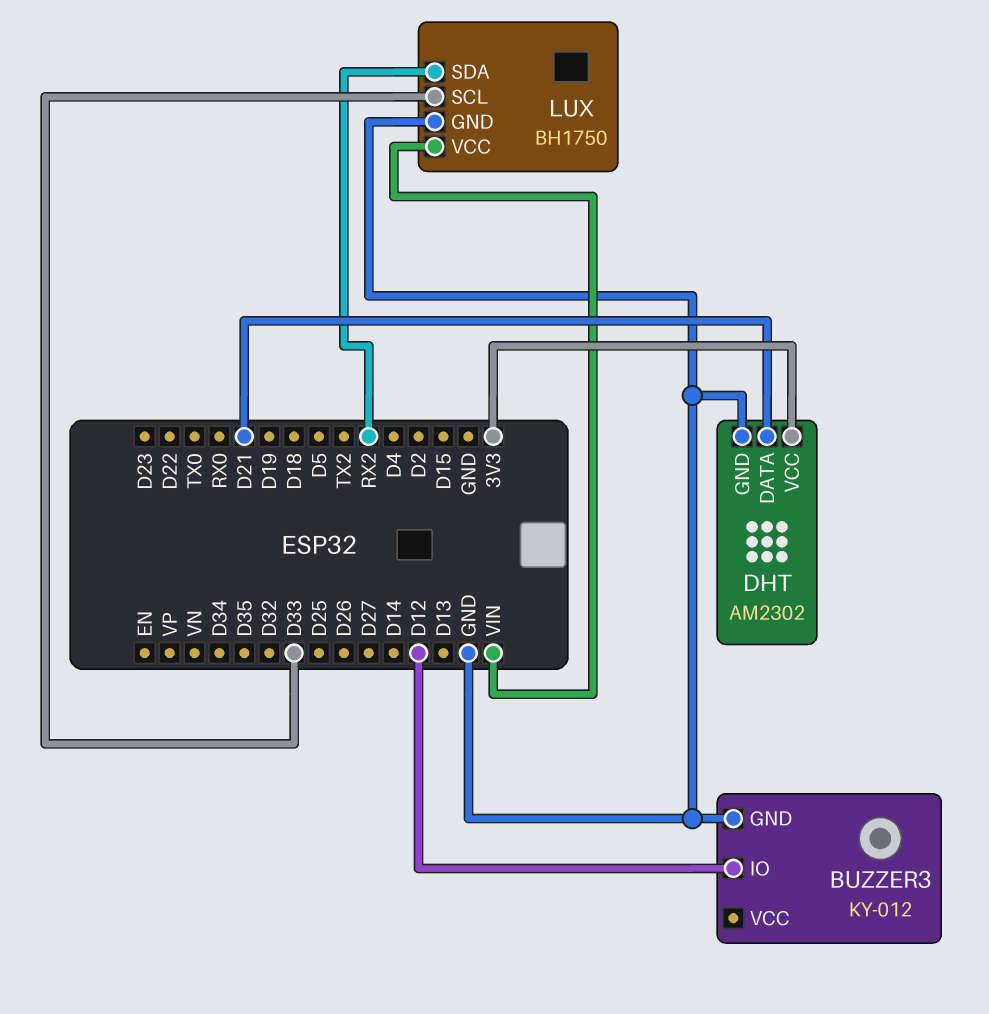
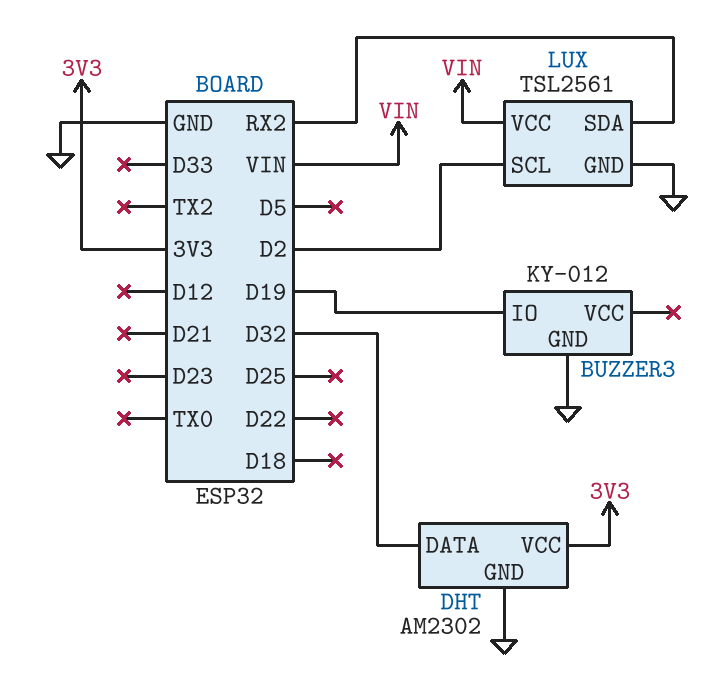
BUZZER3 pin IO: D12 -> D19
DHT pin DATA: D21 -> D32
LUX: BH1750 -> TSL2561
LUX pin SCL: D33 -> D2

